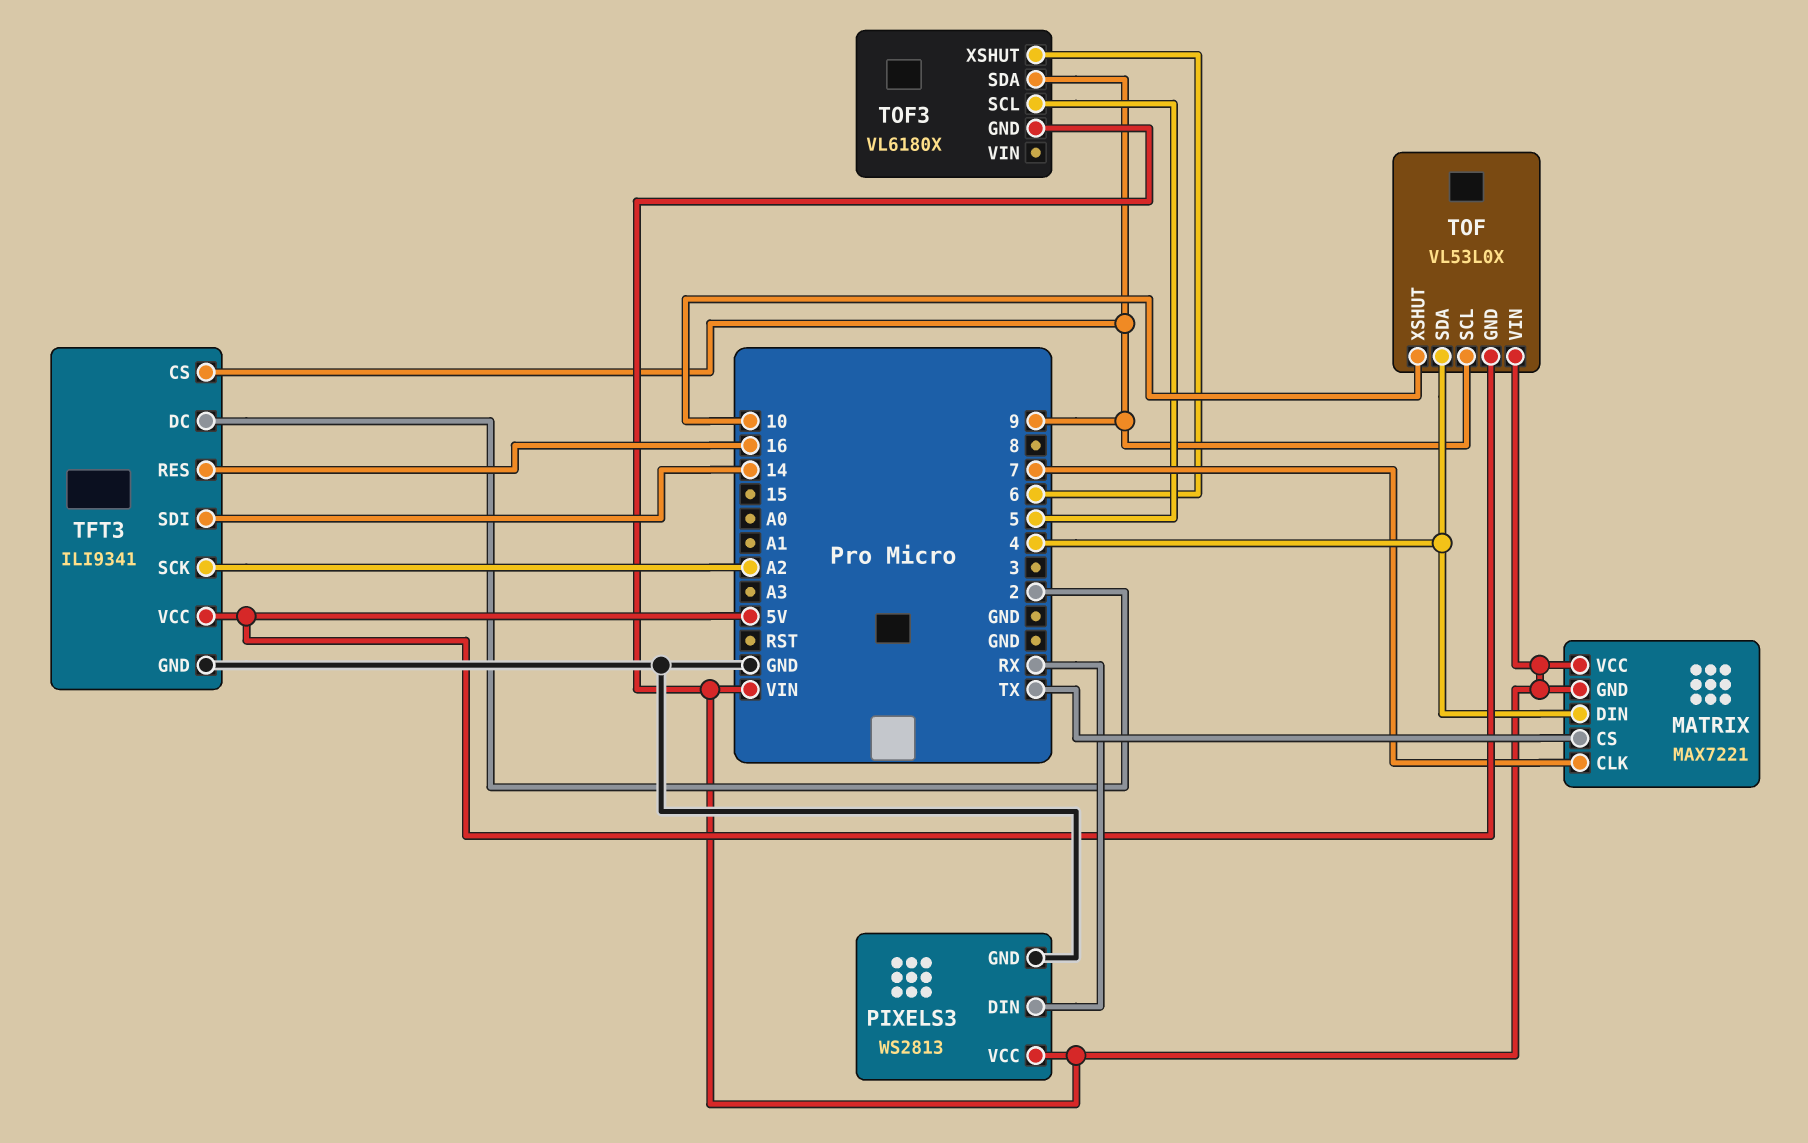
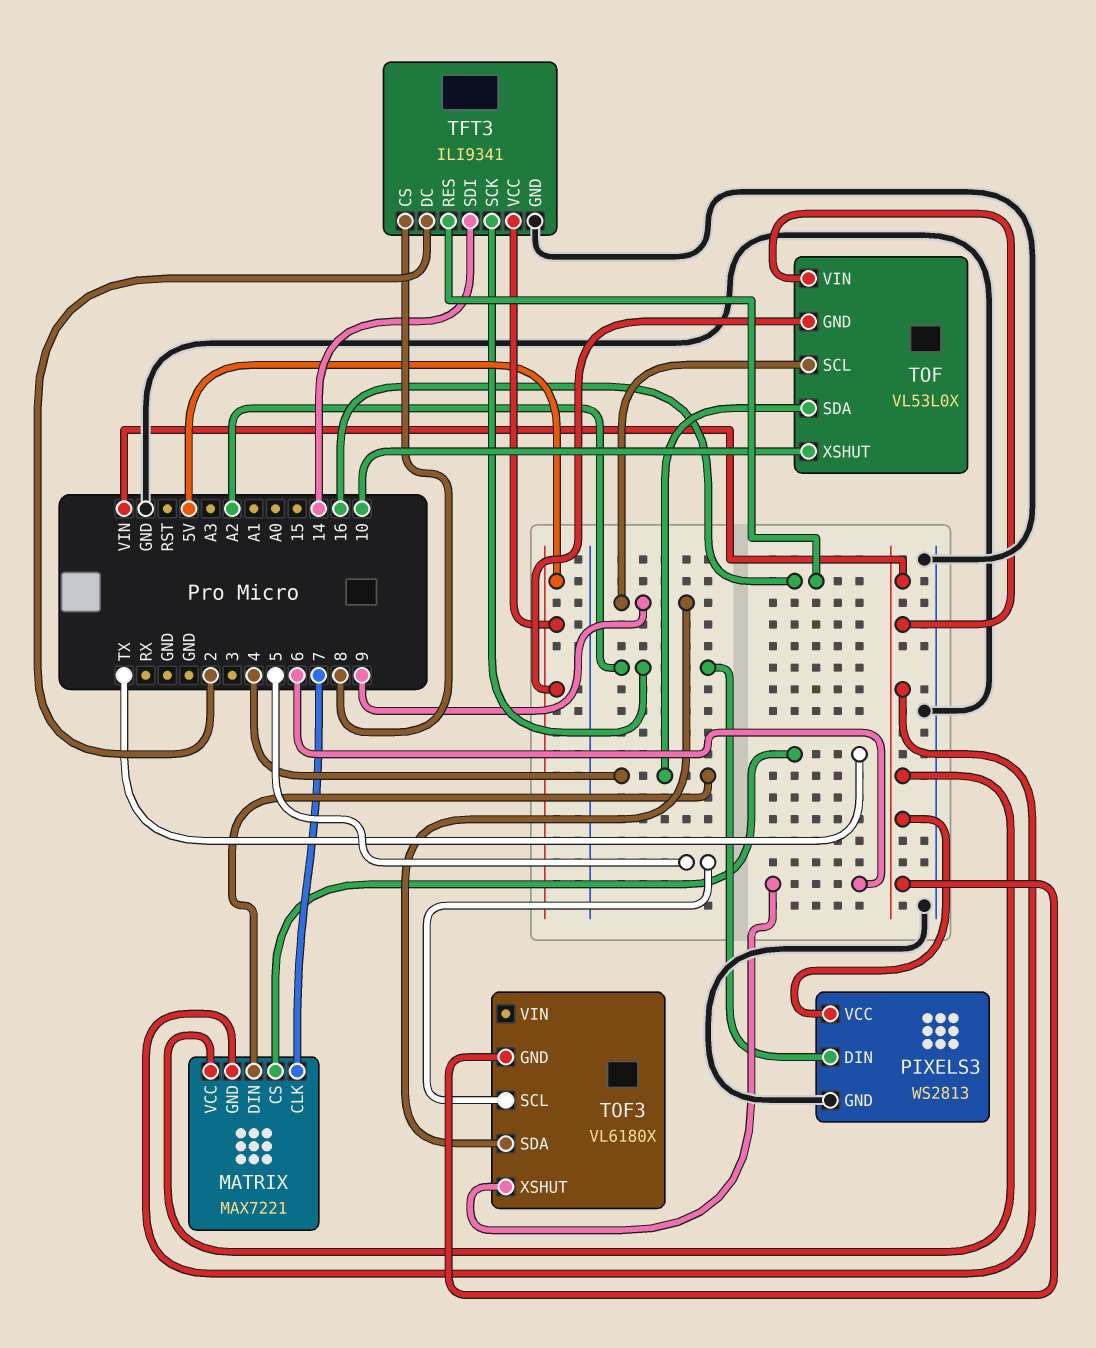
PIXELS3 pin DIN: RX -> A2
TFT3 pin CS: 9 -> 8

